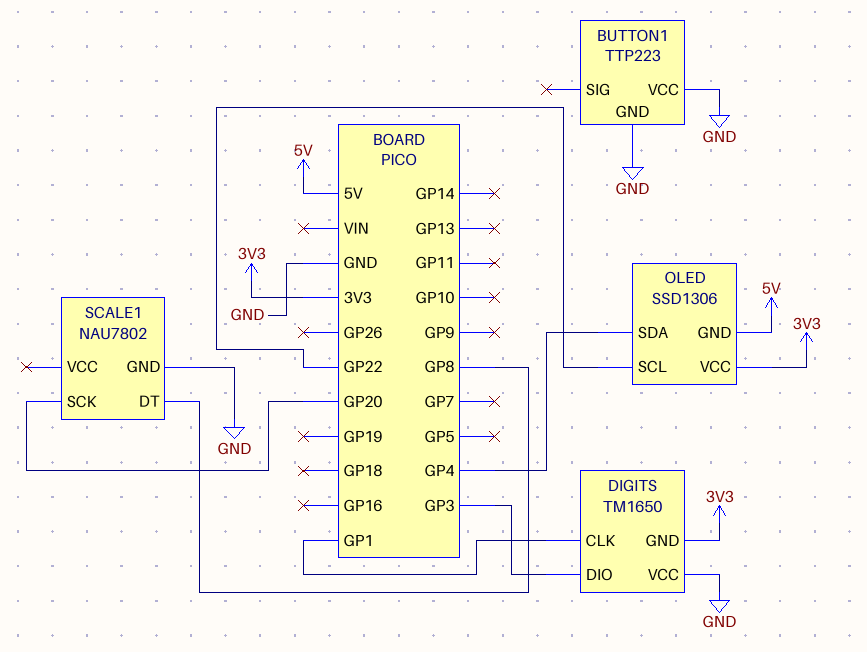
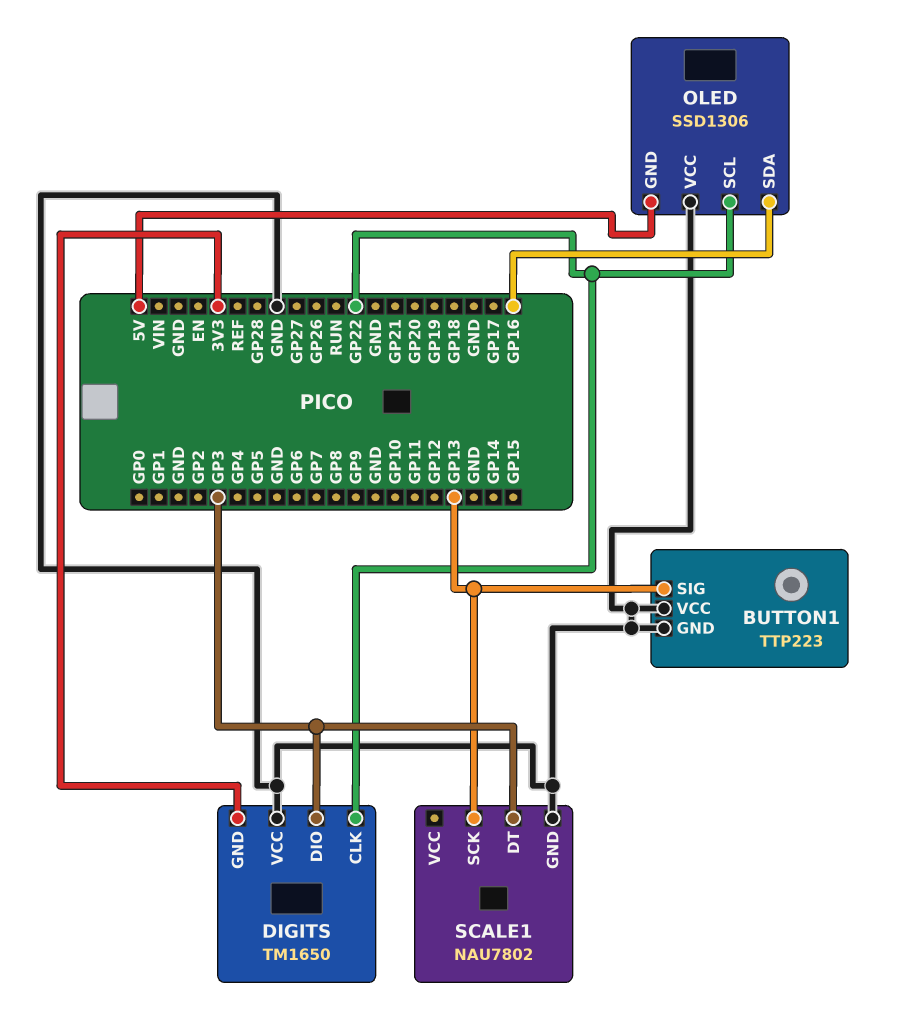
BUTTON1 pin SIG: none -> GP13
DIGITS pin CLK: GP1 -> GP22
OLED pin SDA: GP4 -> GP16
OLED pin VCC: 3V3 -> GND
SCALE1 pin DT: GP8 -> GP3
SCALE1 pin SCK: GP20 -> GP13

